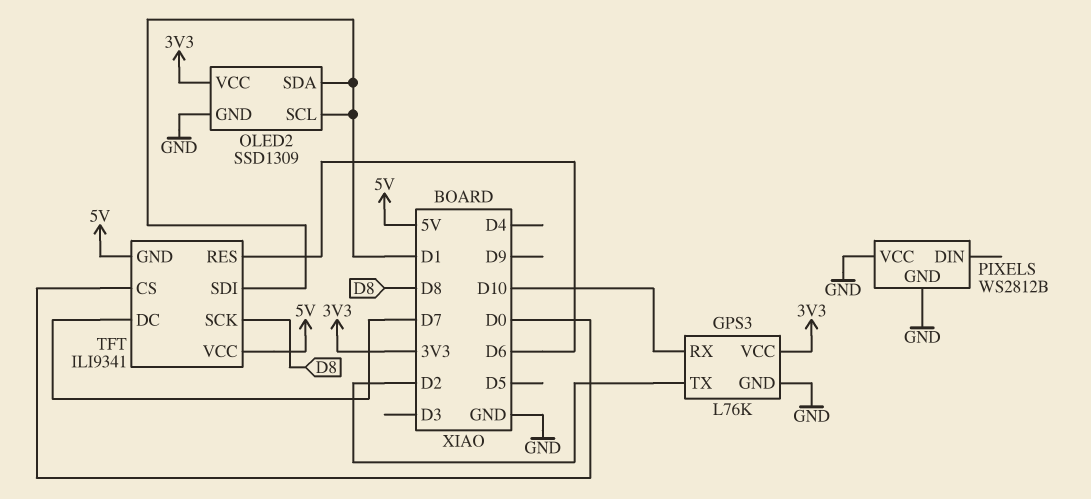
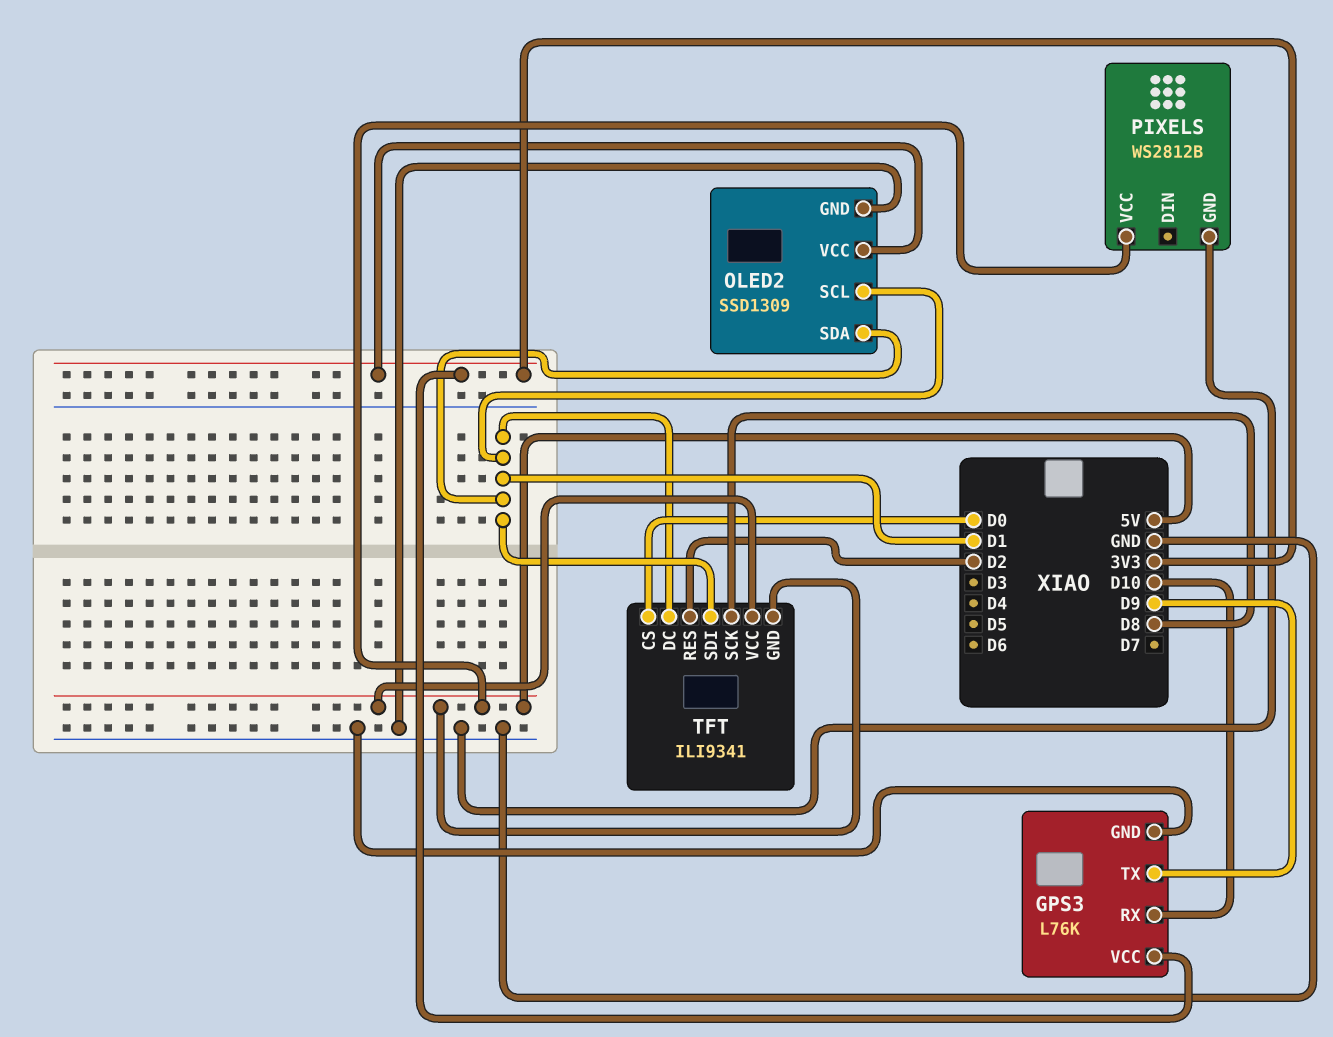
GPS3 pin TX: D2 -> D9
PIXELS pin VCC: GND -> 5V
TFT pin DC: D7 -> D1
TFT pin RES: D6 -> D2

